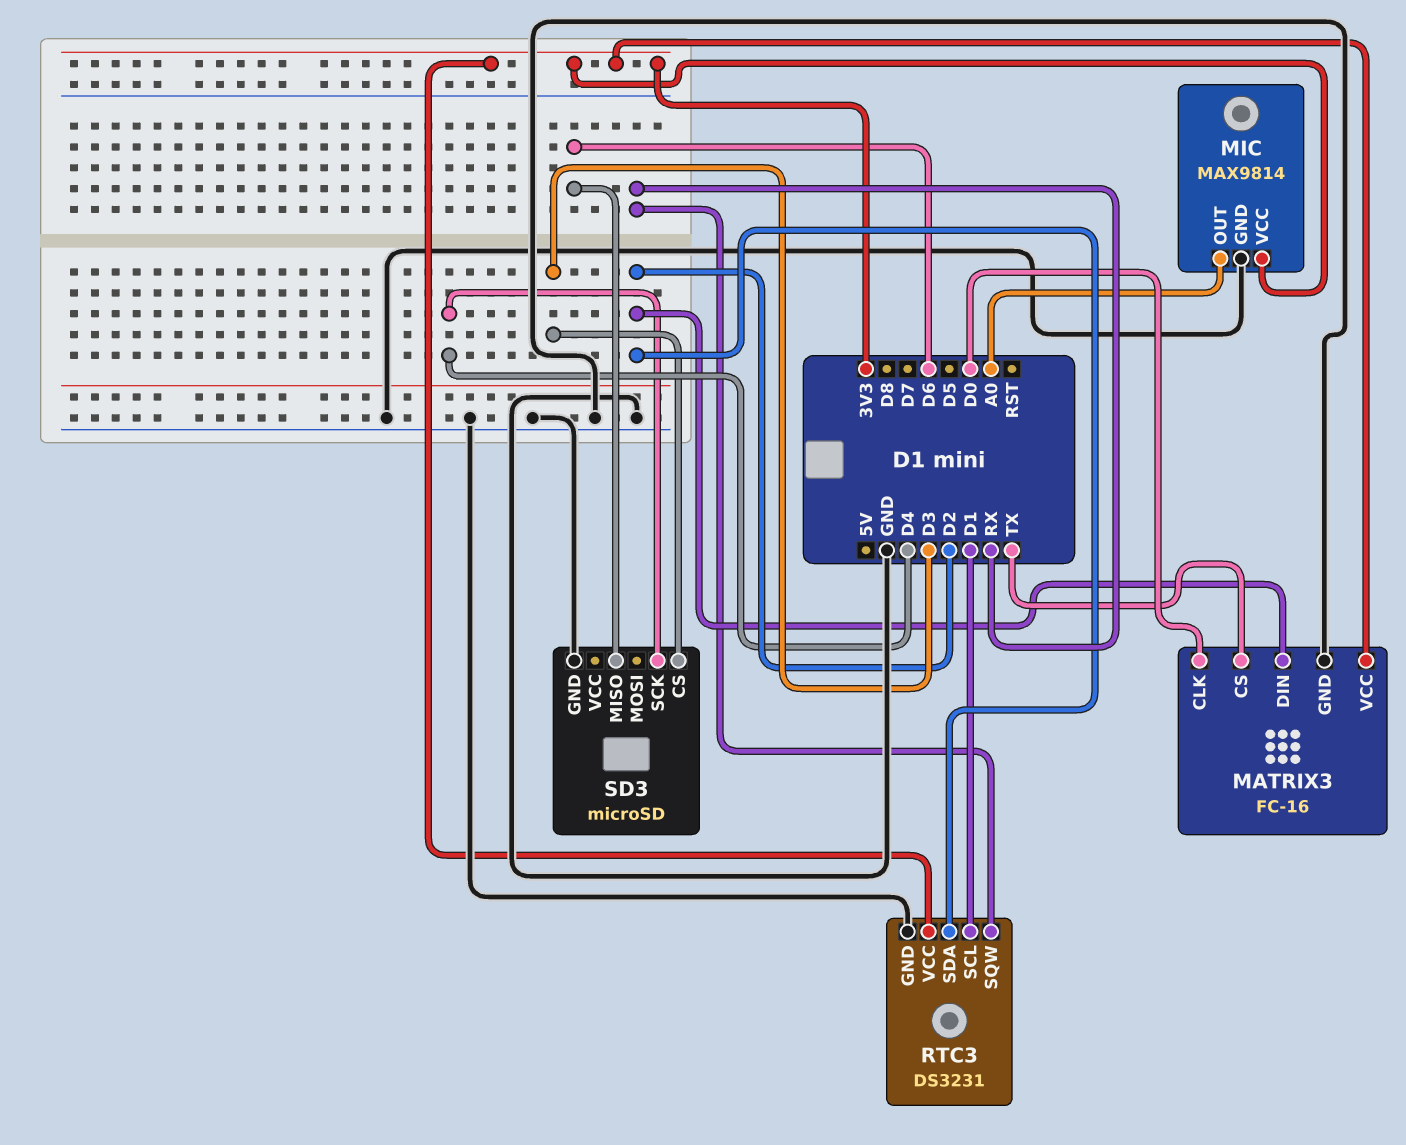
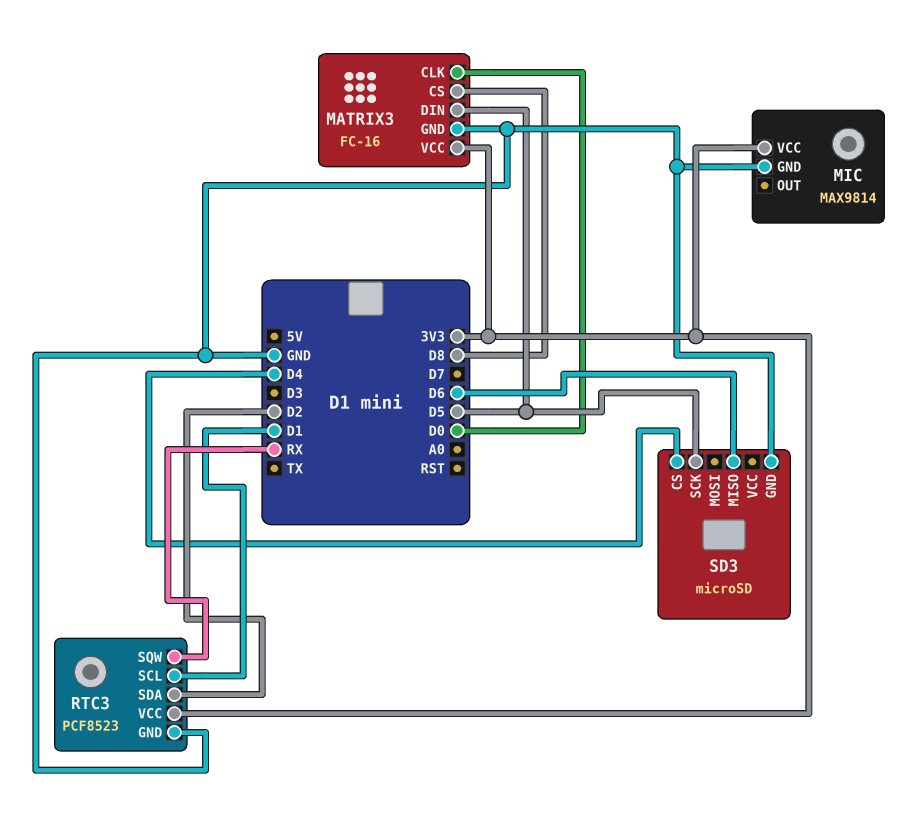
MATRIX3 pin CS: TX -> D8
MATRIX3 pin DIN: D2 -> D5
MIC pin OUT: A0 -> none
RTC3: DS3231 -> PCF8523
SD3 pin CS: D3 -> D4
SD3 pin SCK: D4 -> D5

